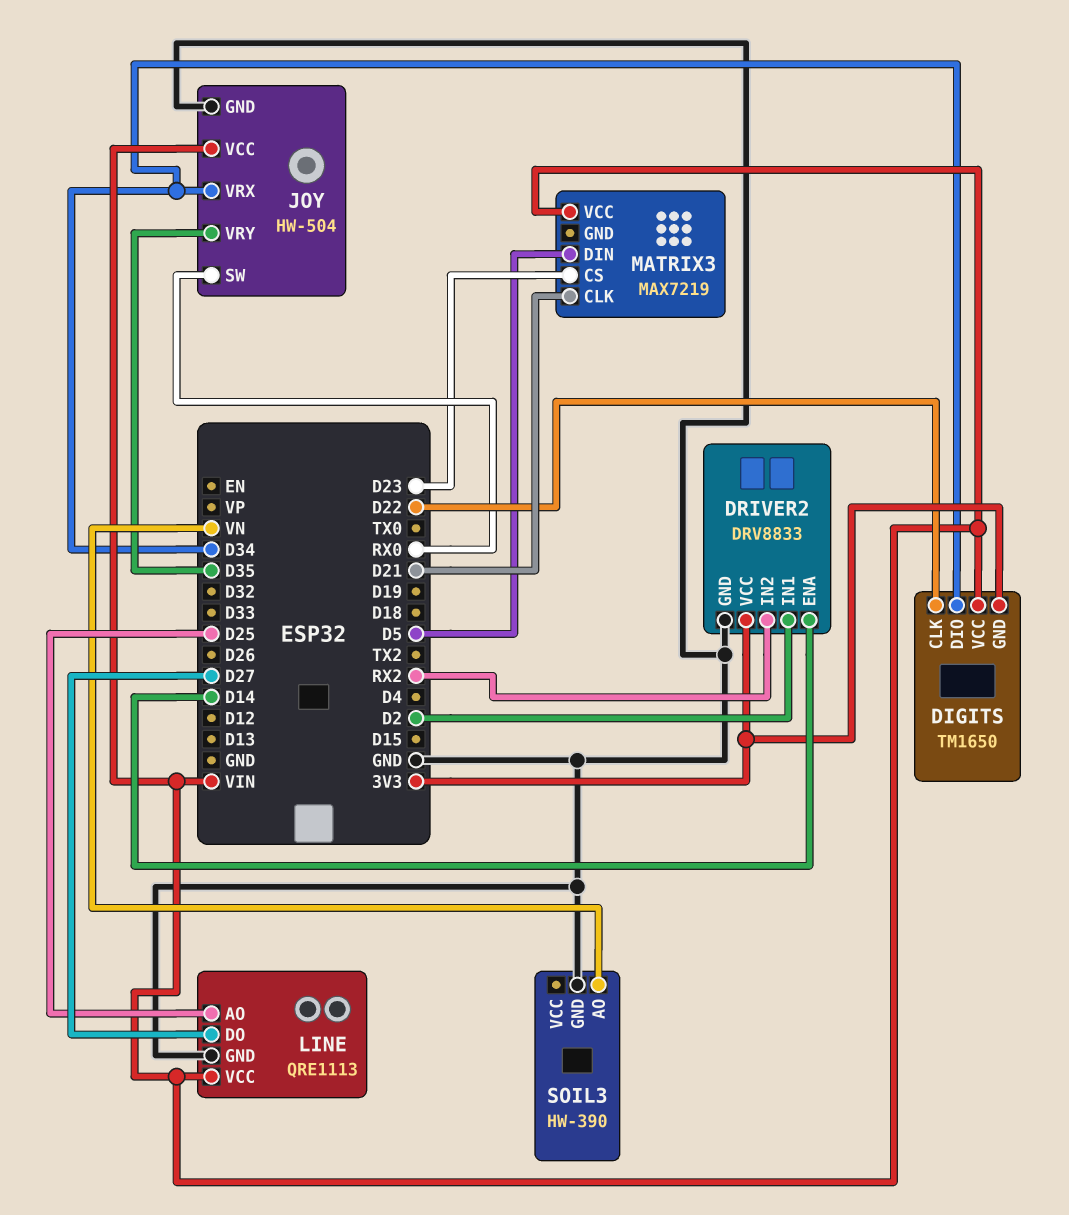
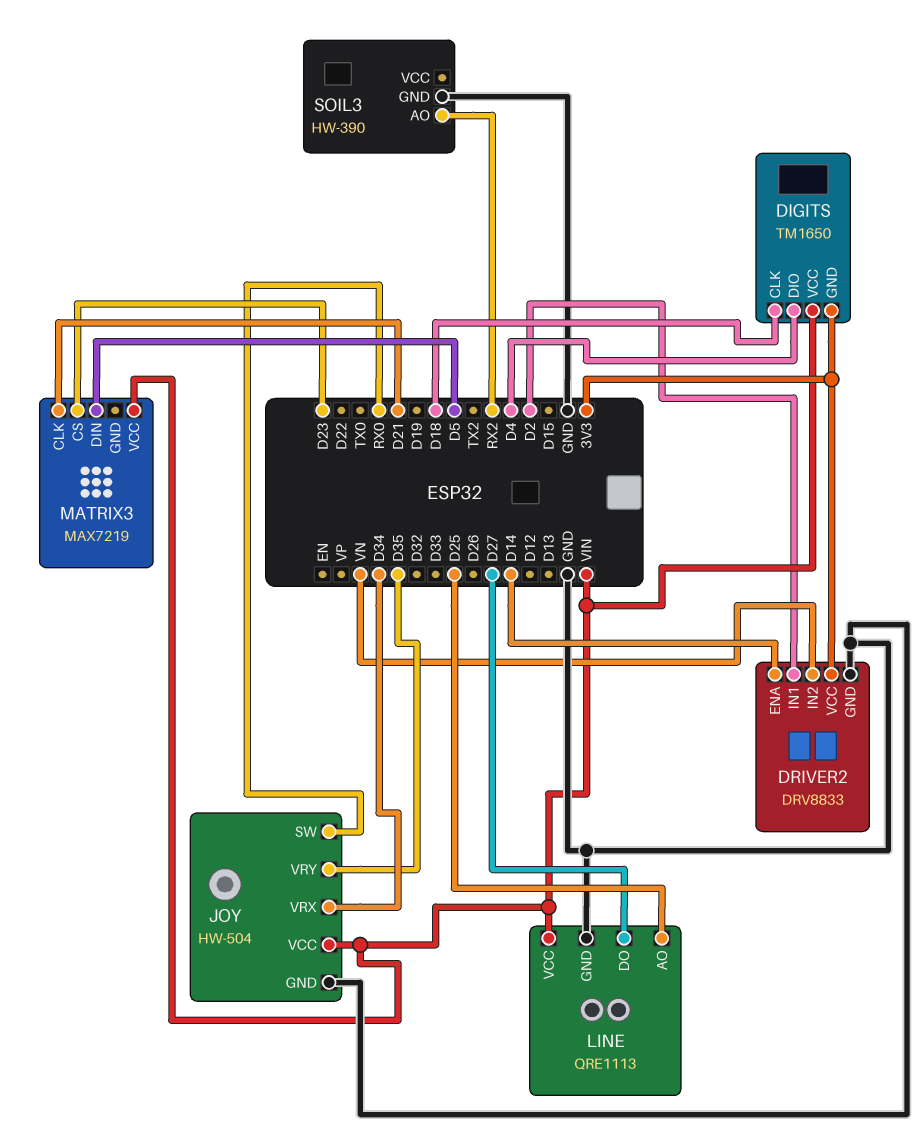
DIGITS pin CLK: D22 -> D18
DIGITS pin DIO: D34 -> D4
DRIVER2 pin IN2: RX2 -> VN
SOIL3 pin AO: VN -> RX2

